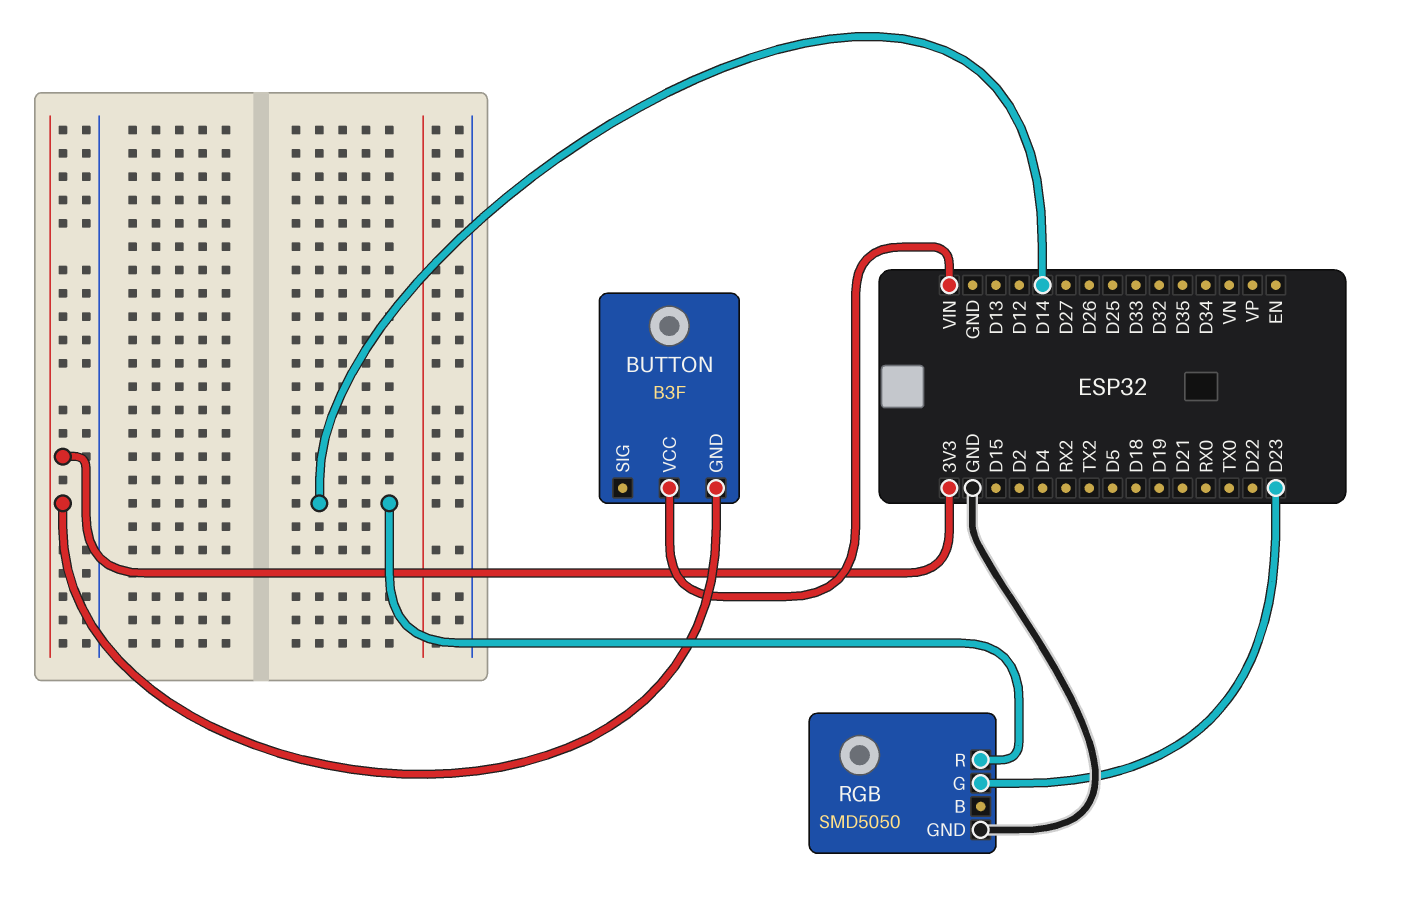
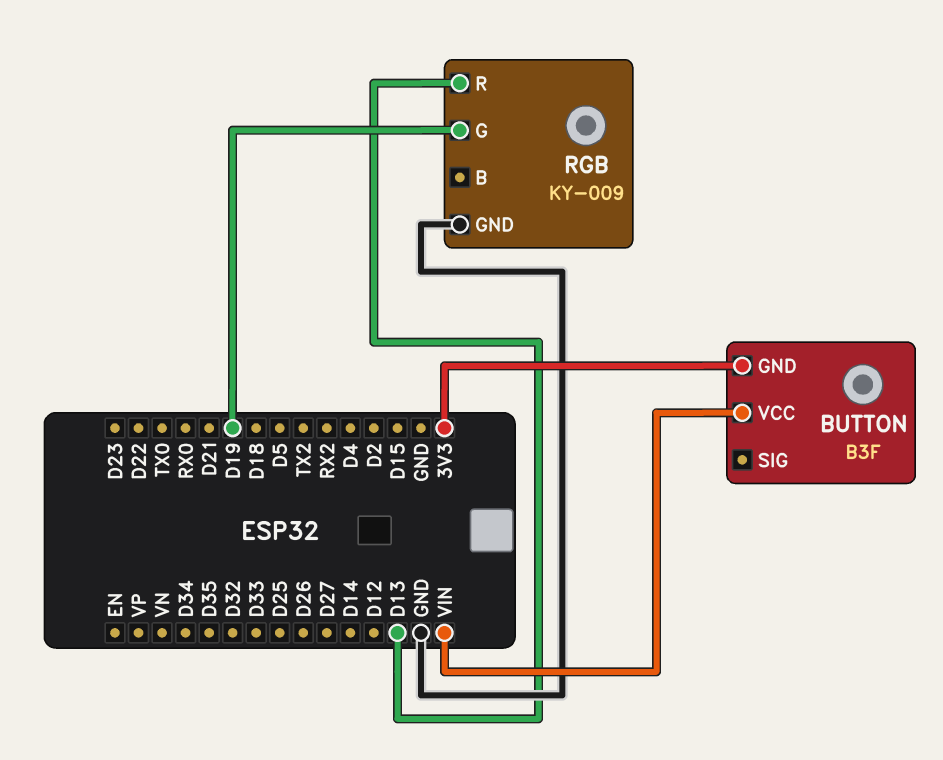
RGB: SMD5050 -> KY-009
RGB pin G: D23 -> D19
RGB pin R: D14 -> D13

